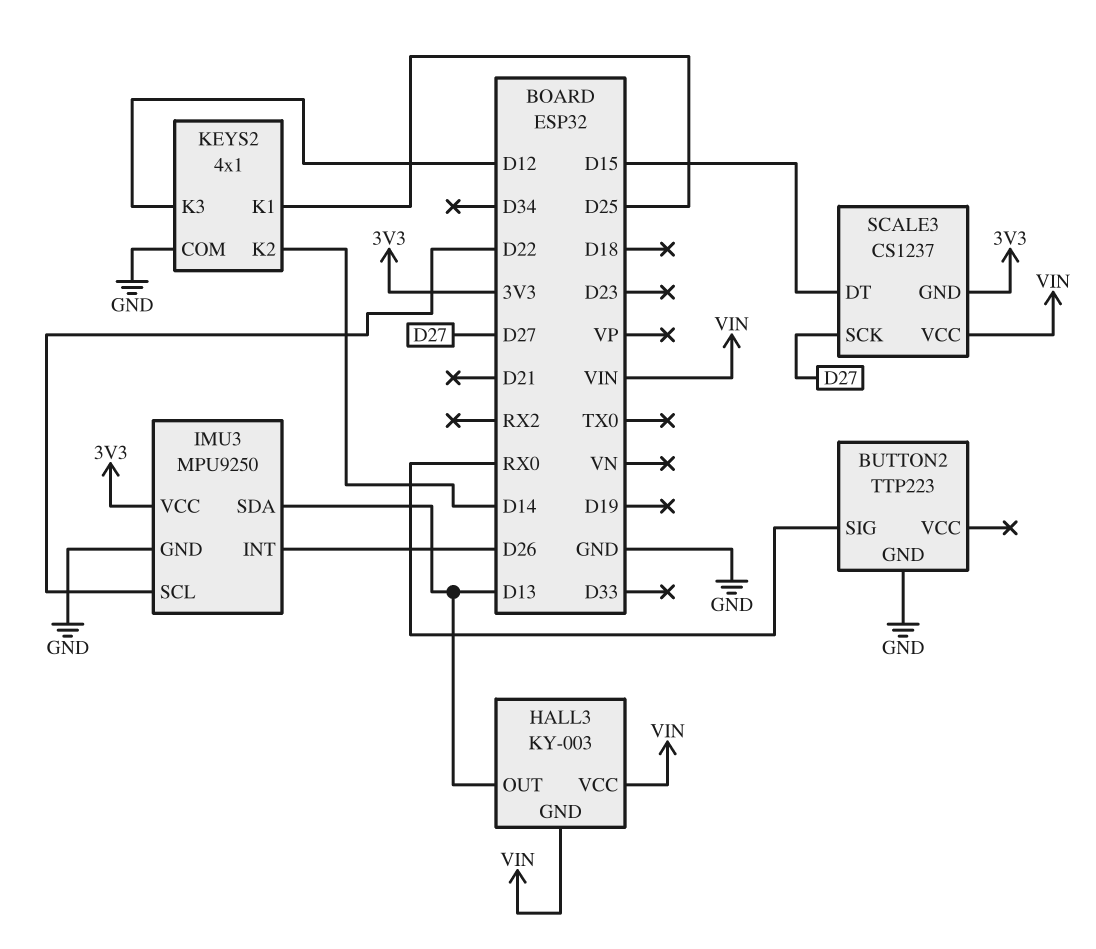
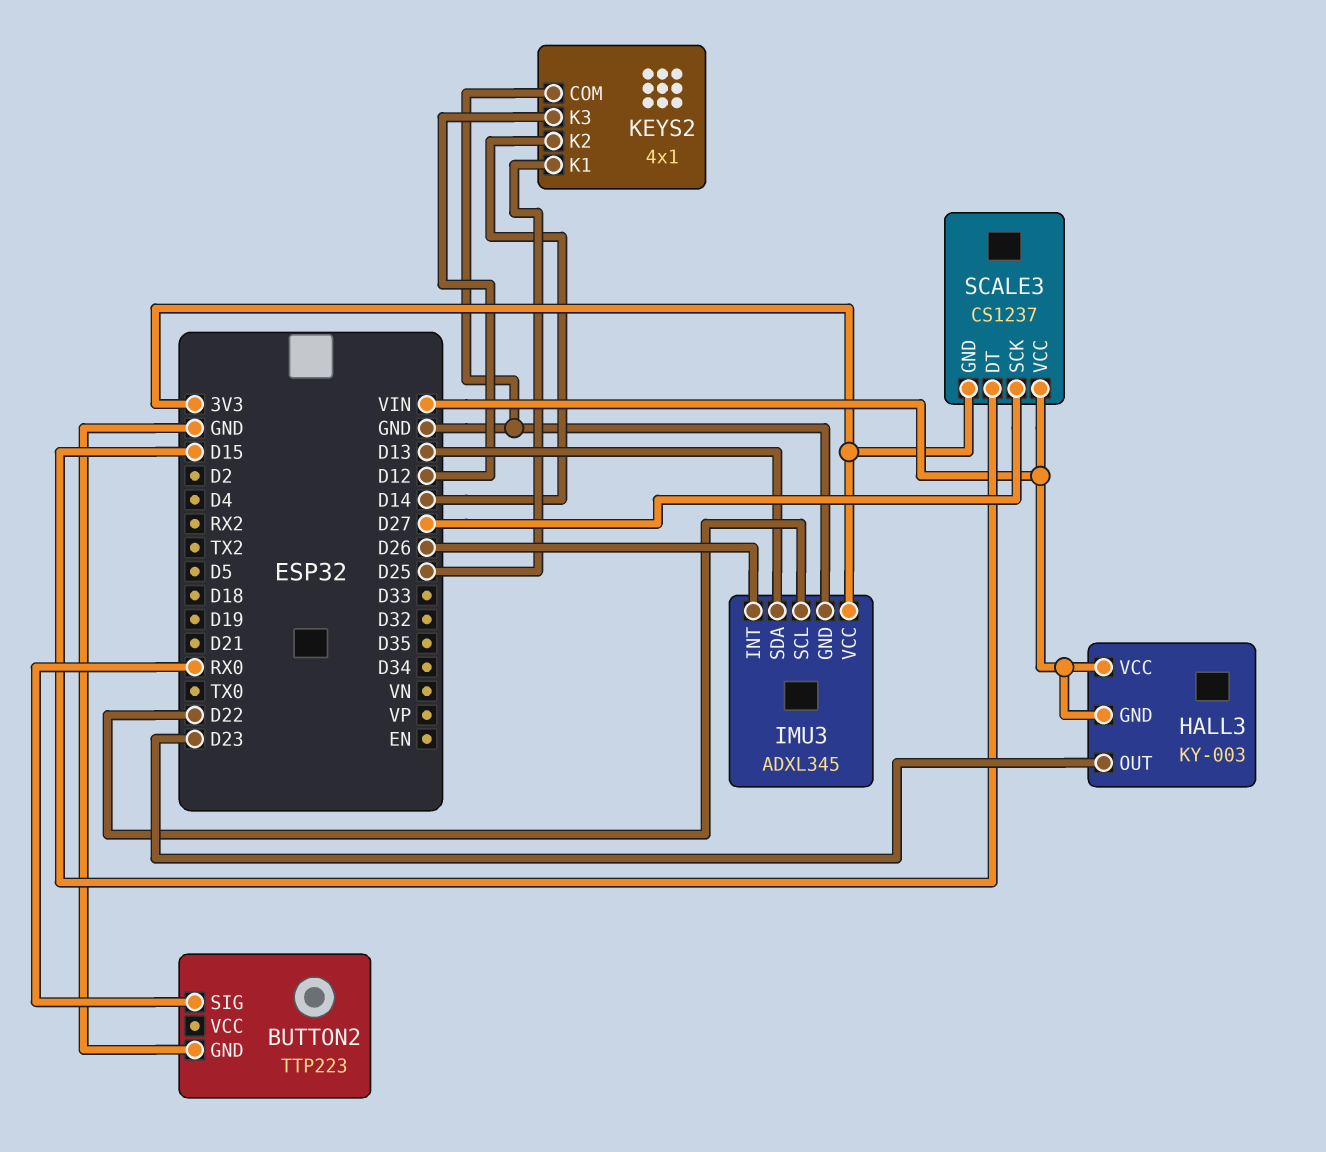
HALL3 pin OUT: D13 -> D23
IMU3: MPU9250 -> ADXL345

